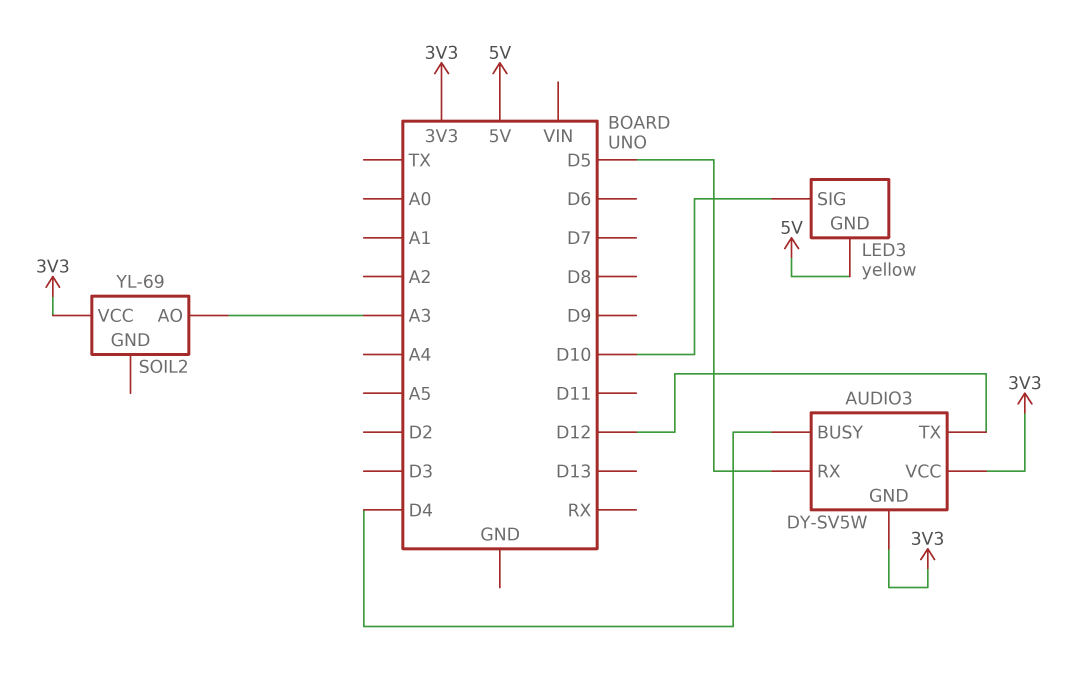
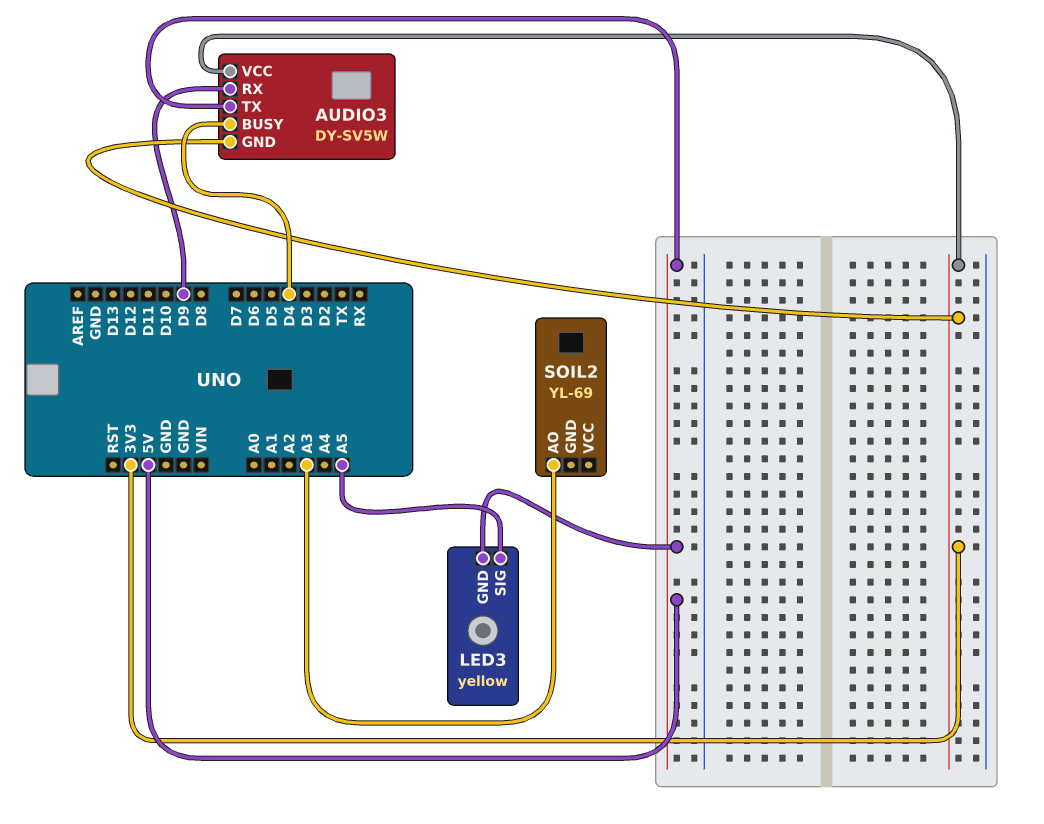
AUDIO3 pin RX: D5 -> D9
AUDIO3 pin TX: D12 -> 5V
LED3 pin SIG: D10 -> A5
SOIL2 pin VCC: 3V3 -> none

